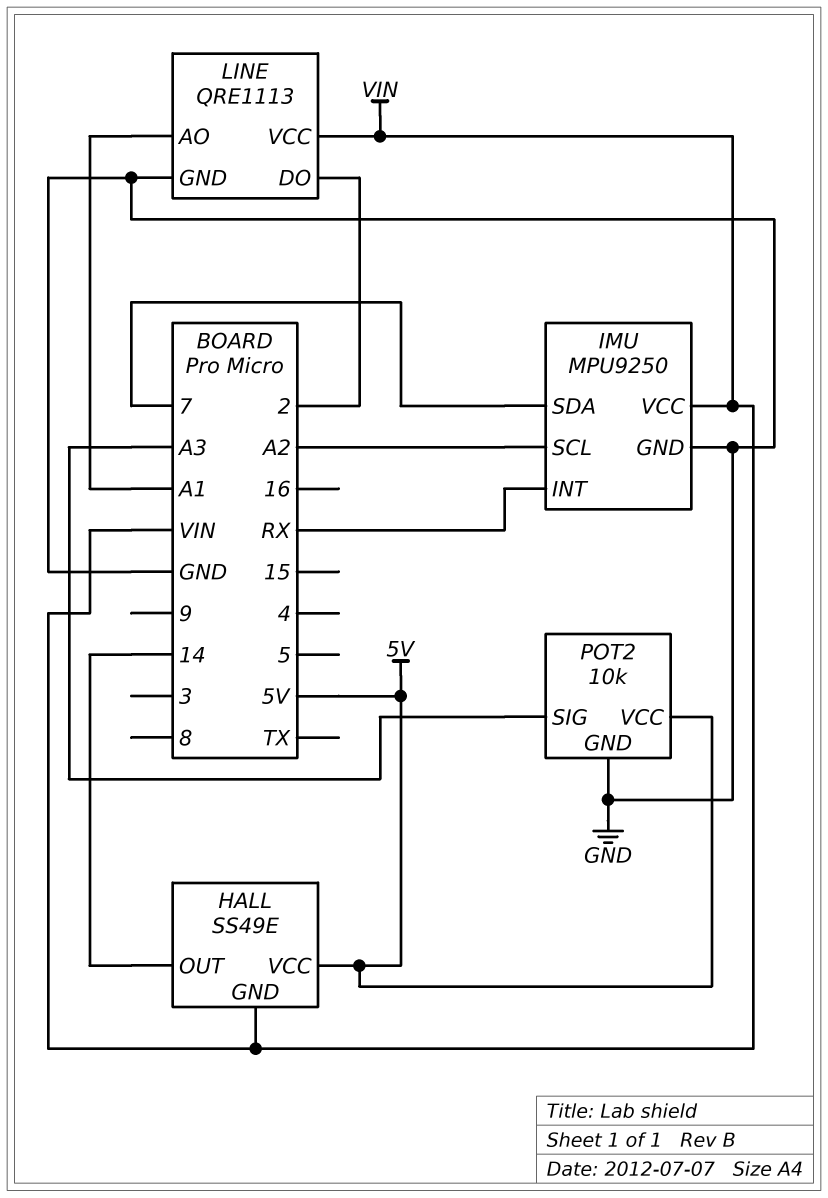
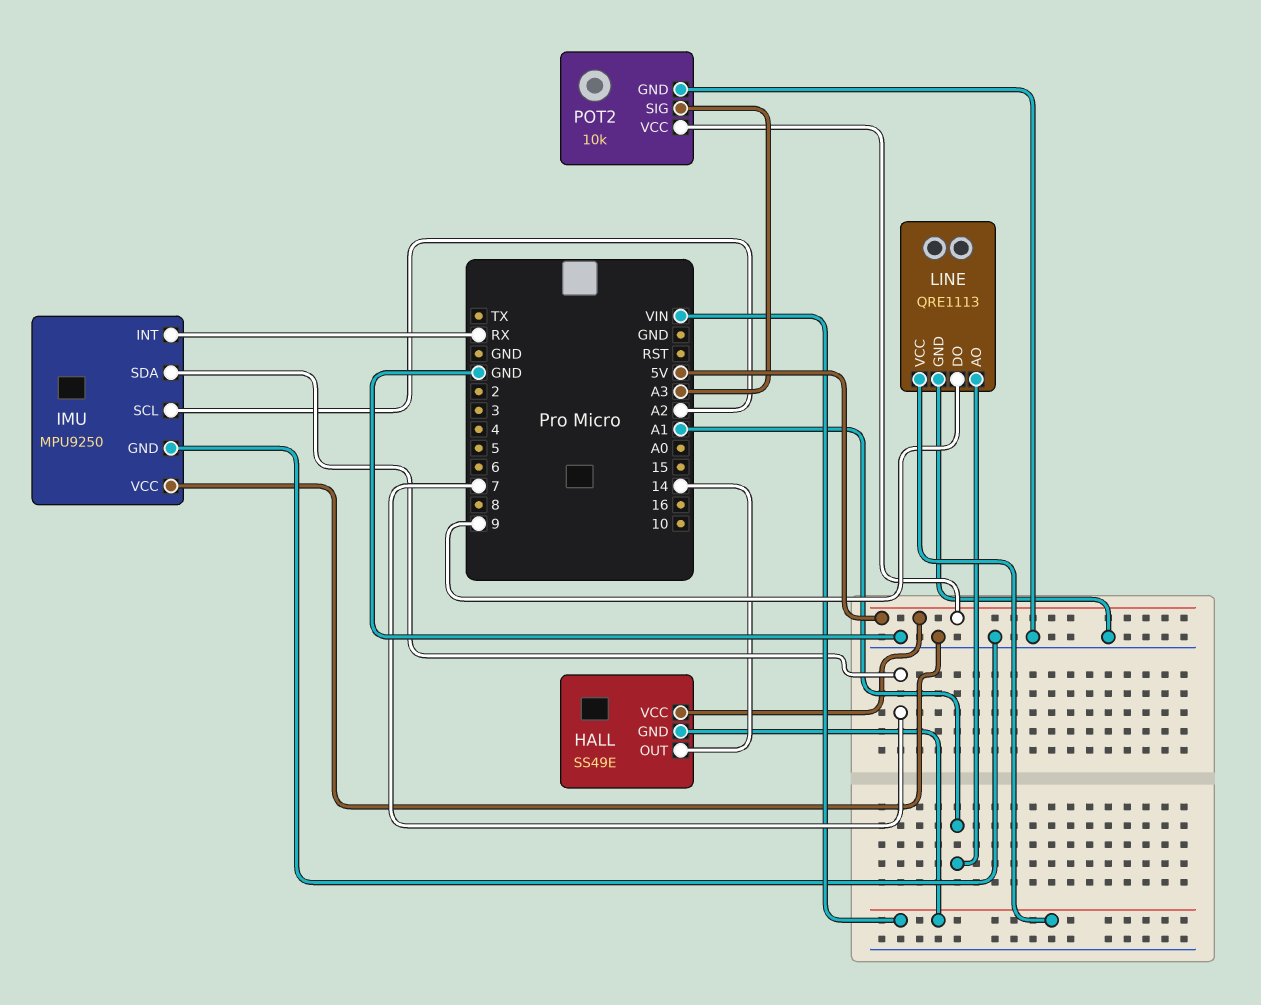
IMU pin VCC: VIN -> GND
LINE pin DO: 2 -> 9

